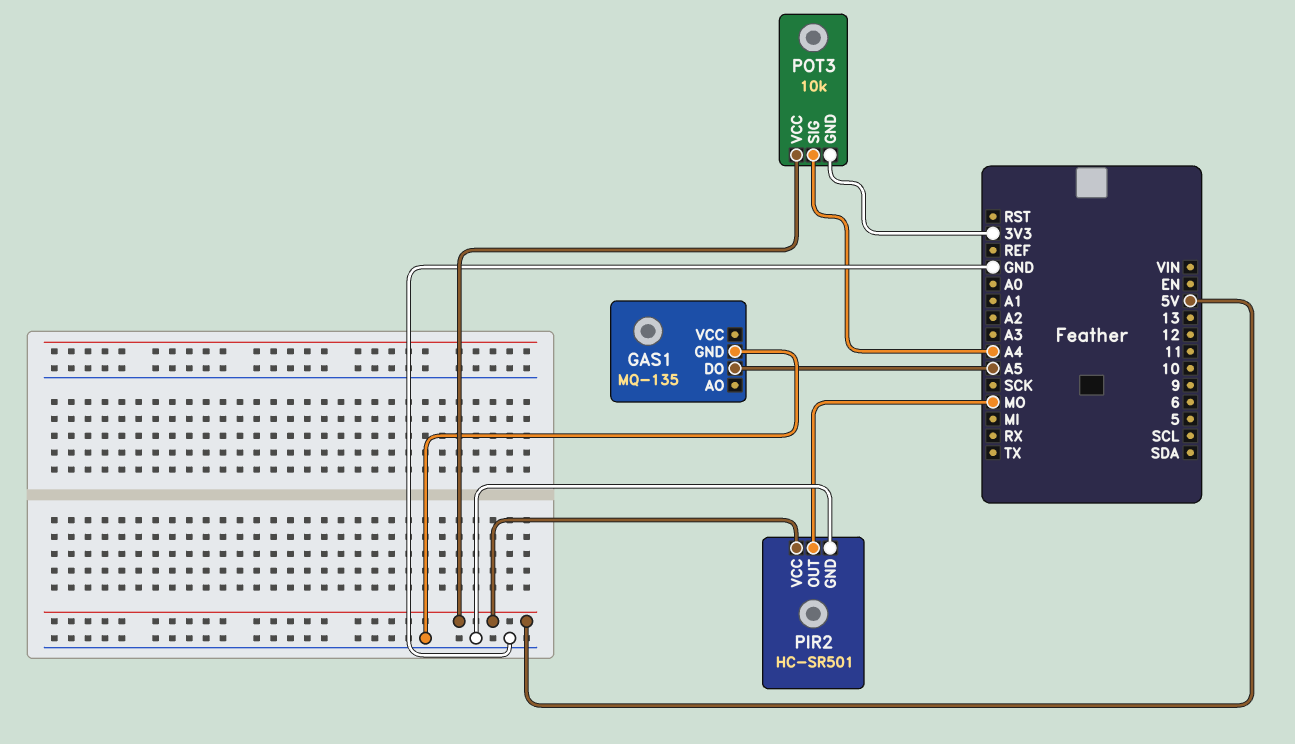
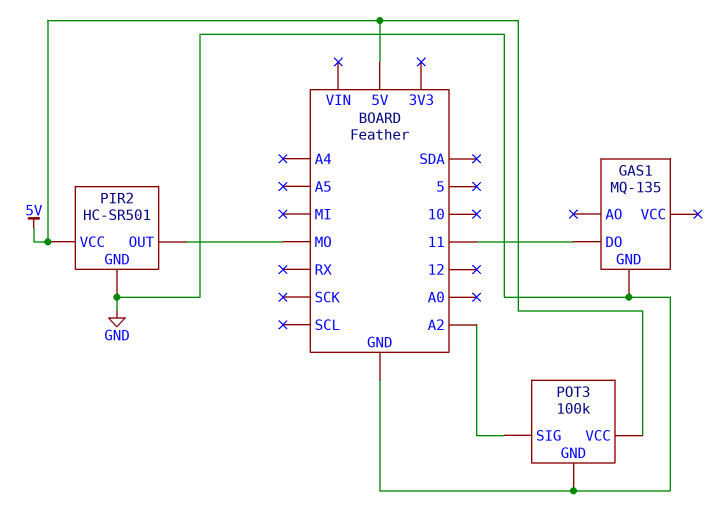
GAS1 pin DO: A5 -> 11
POT3: 10k -> 100k
POT3 pin GND: 3V3 -> GND
POT3 pin SIG: A4 -> A2

